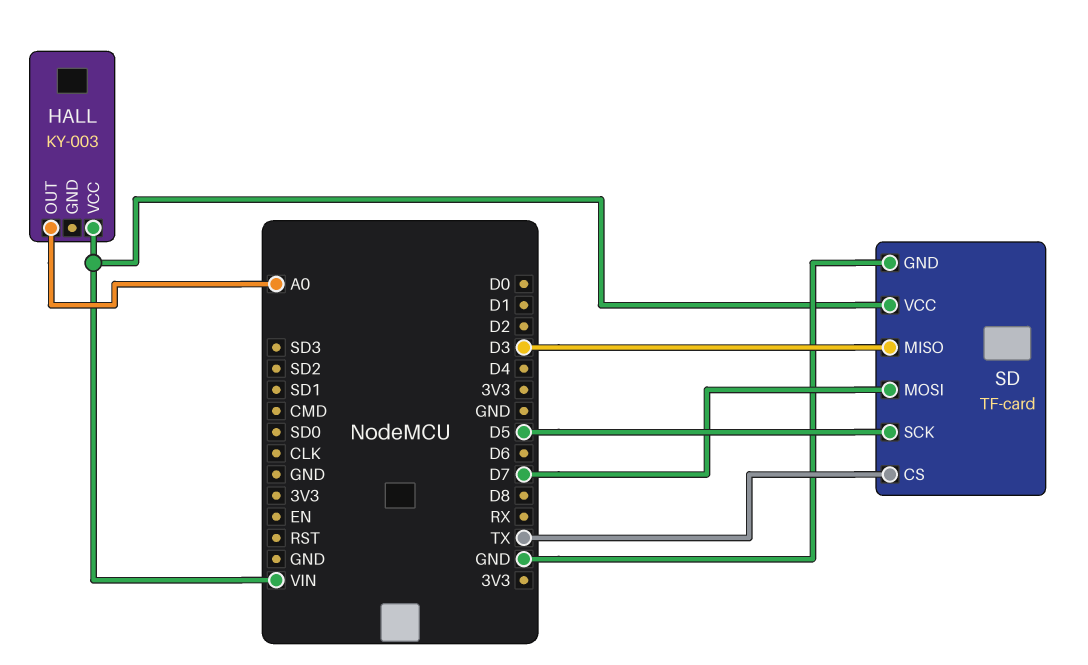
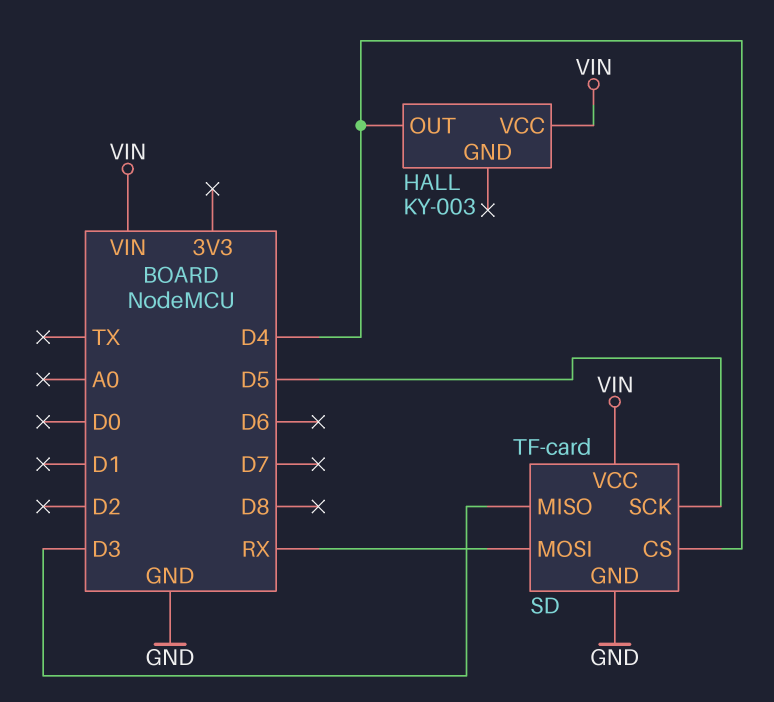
HALL pin OUT: A0 -> D4
SD pin CS: TX -> D4
SD pin MOSI: D7 -> RX

